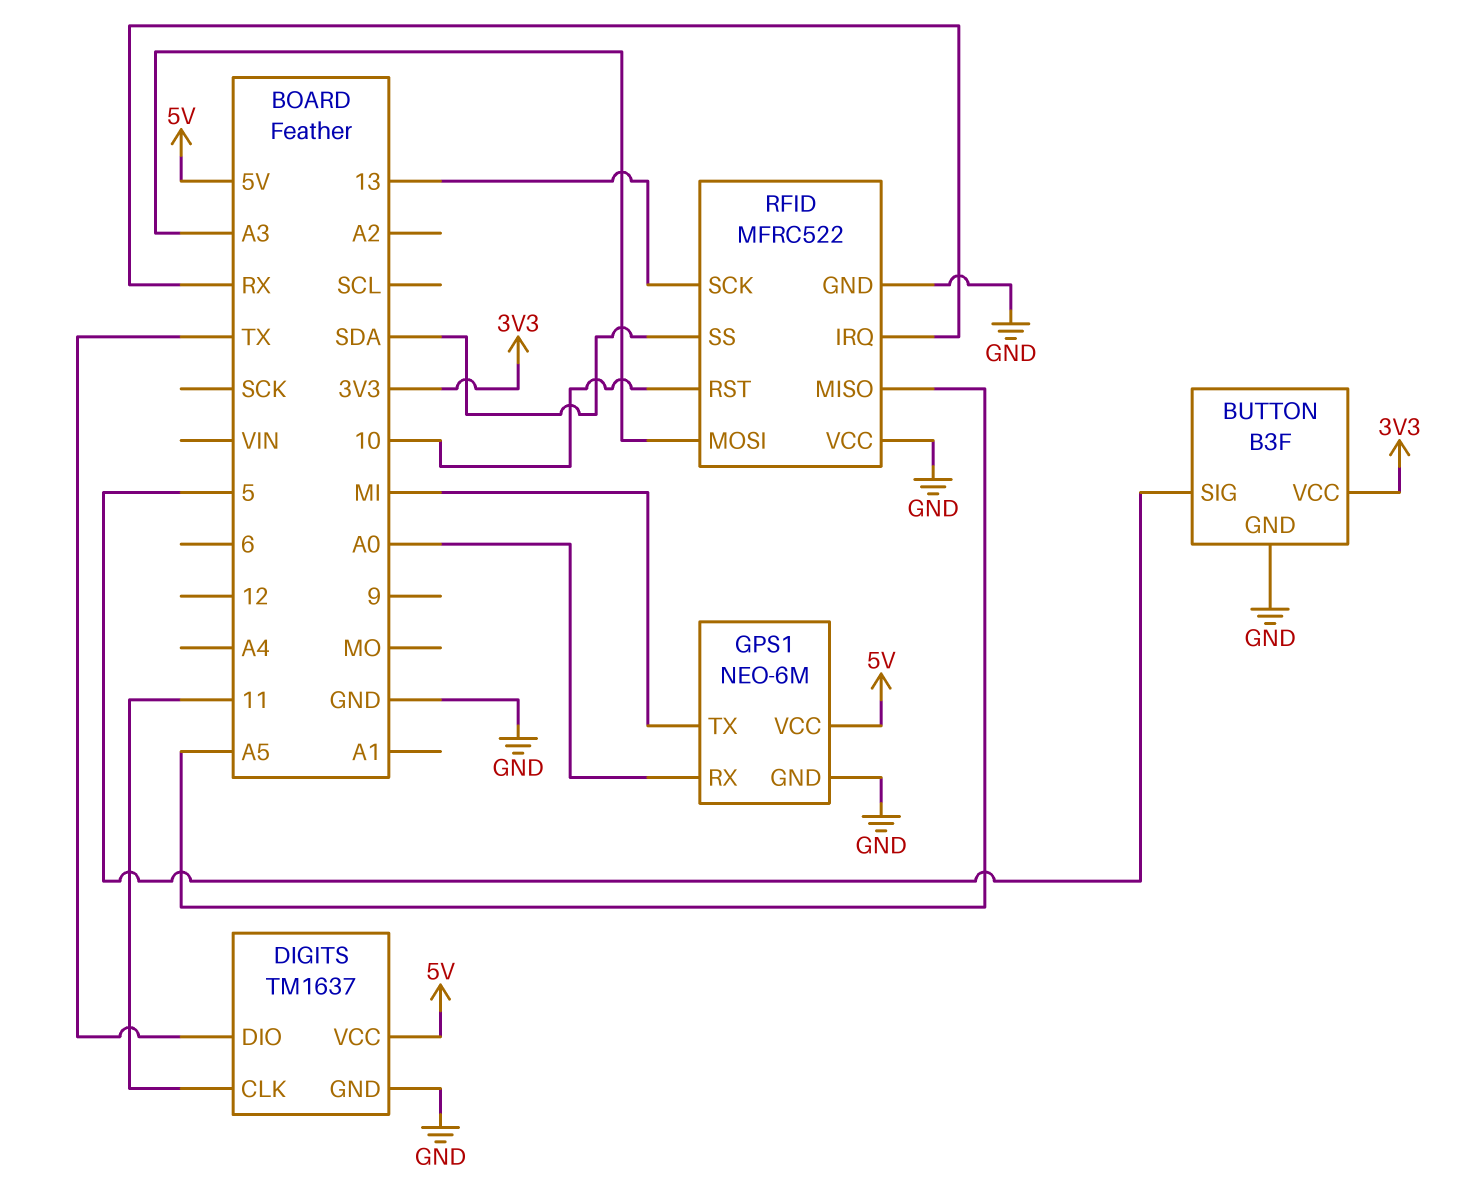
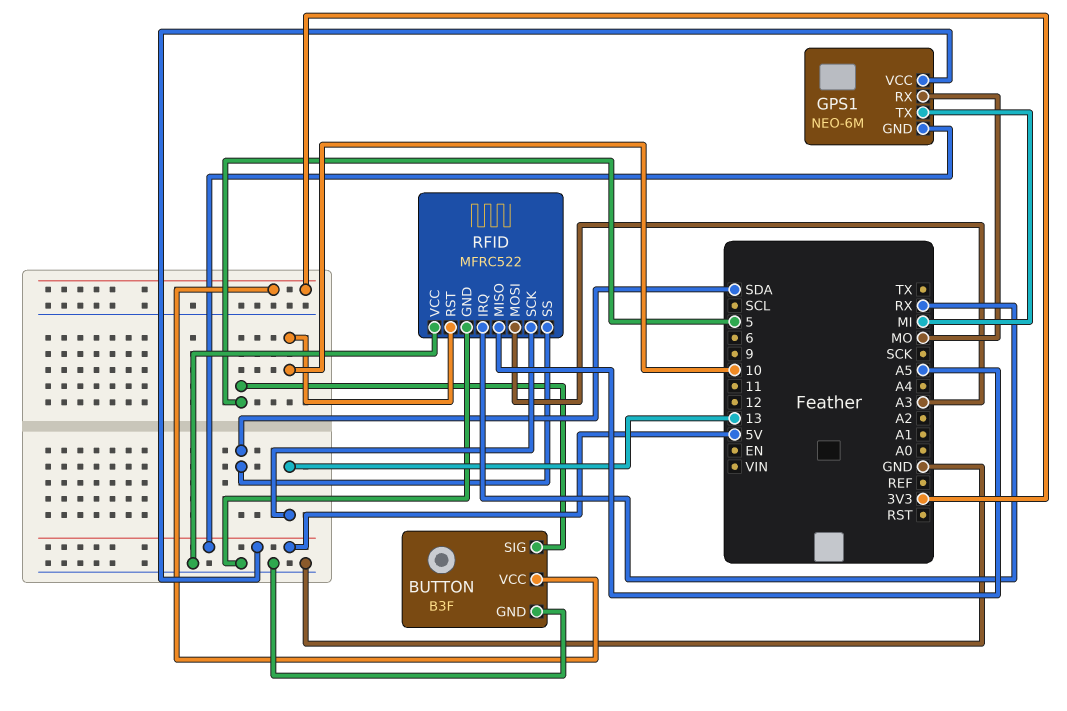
DIGITS: TM1637 -> none
DIGITS pin CLK: 11 -> none
DIGITS pin DIO: TX -> none
DIGITS pin GND: GND -> none
DIGITS pin VCC: 5V -> none
GPS1 pin GND: GND -> 5V
GPS1 pin RX: A0 -> MO

